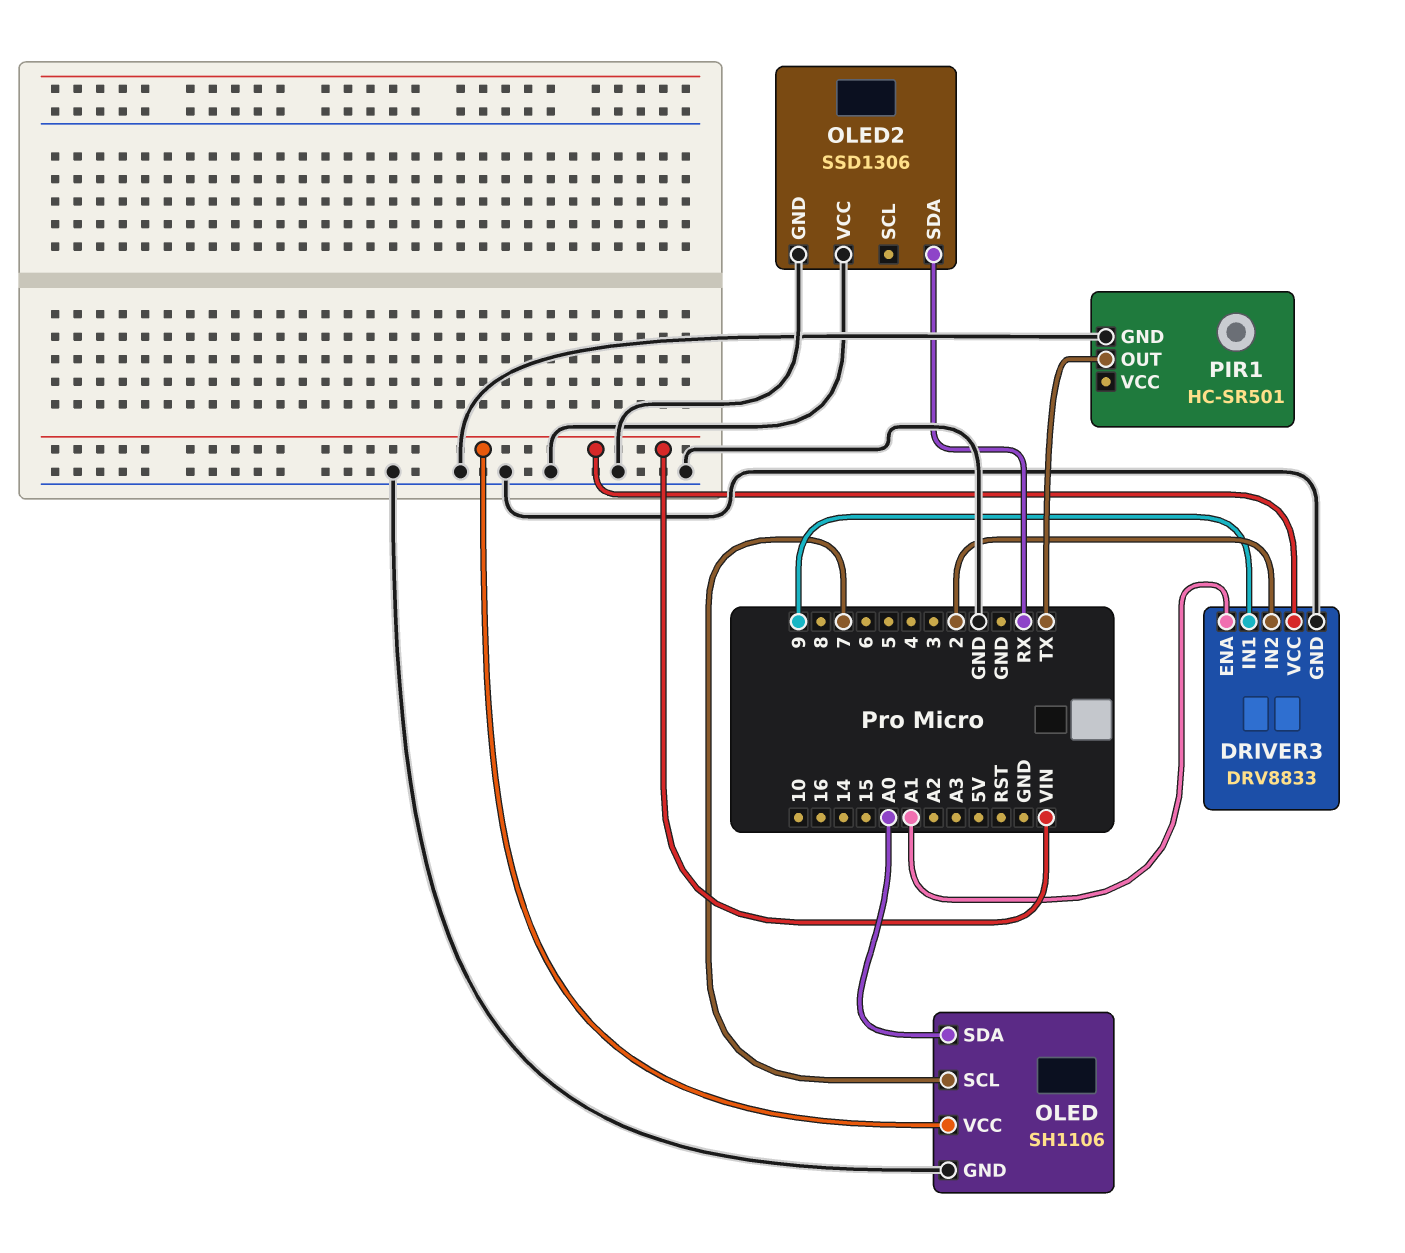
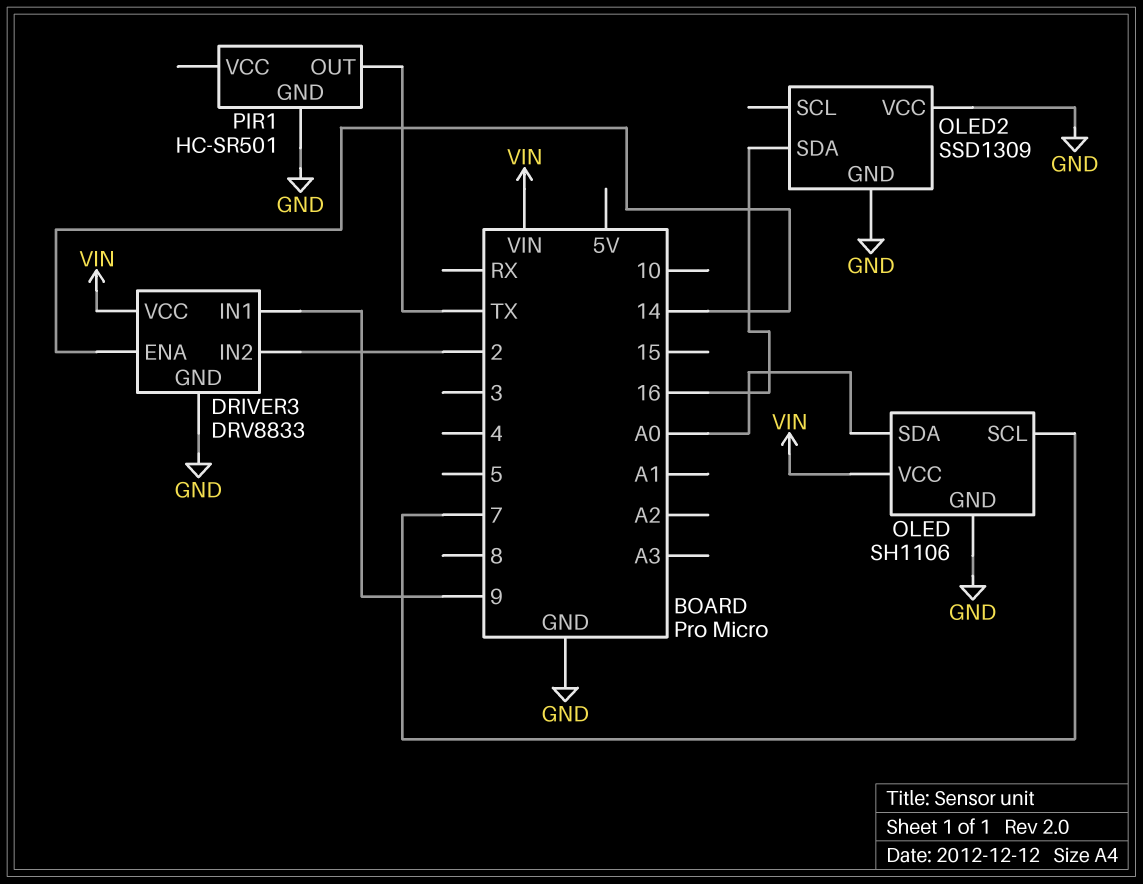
DRIVER3 pin ENA: A1 -> 14
OLED2: SSD1306 -> SSD1309
OLED2 pin SDA: RX -> 16

